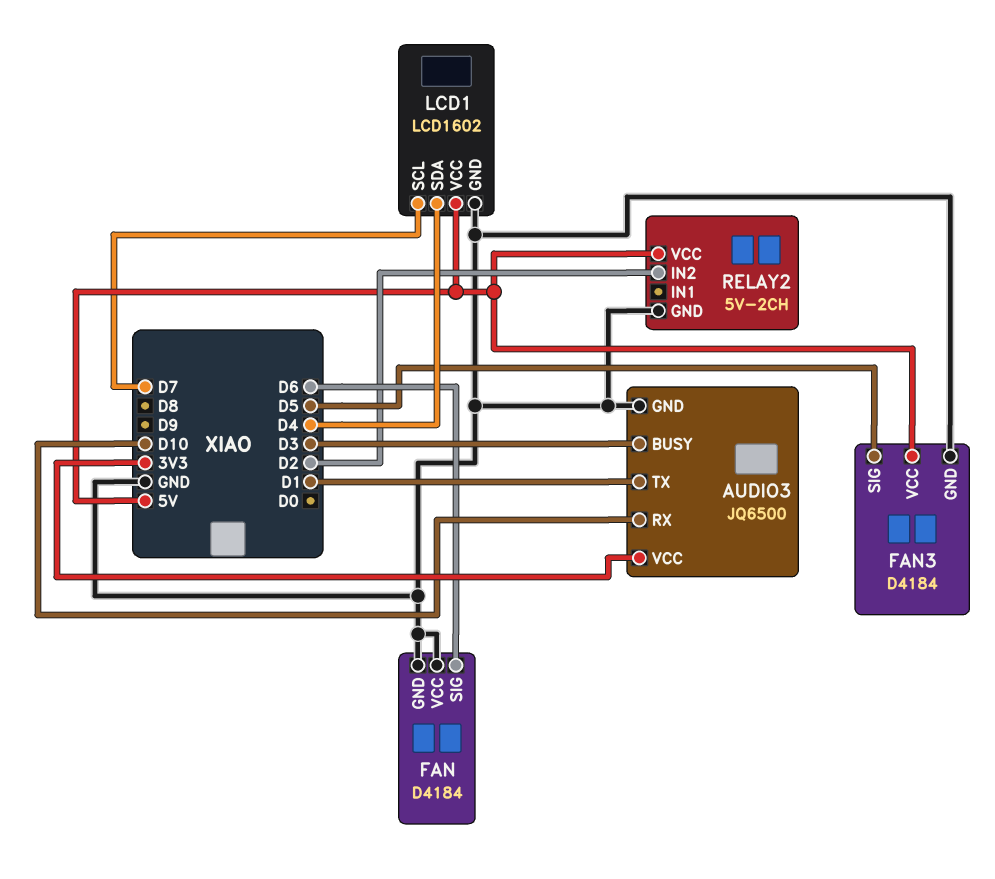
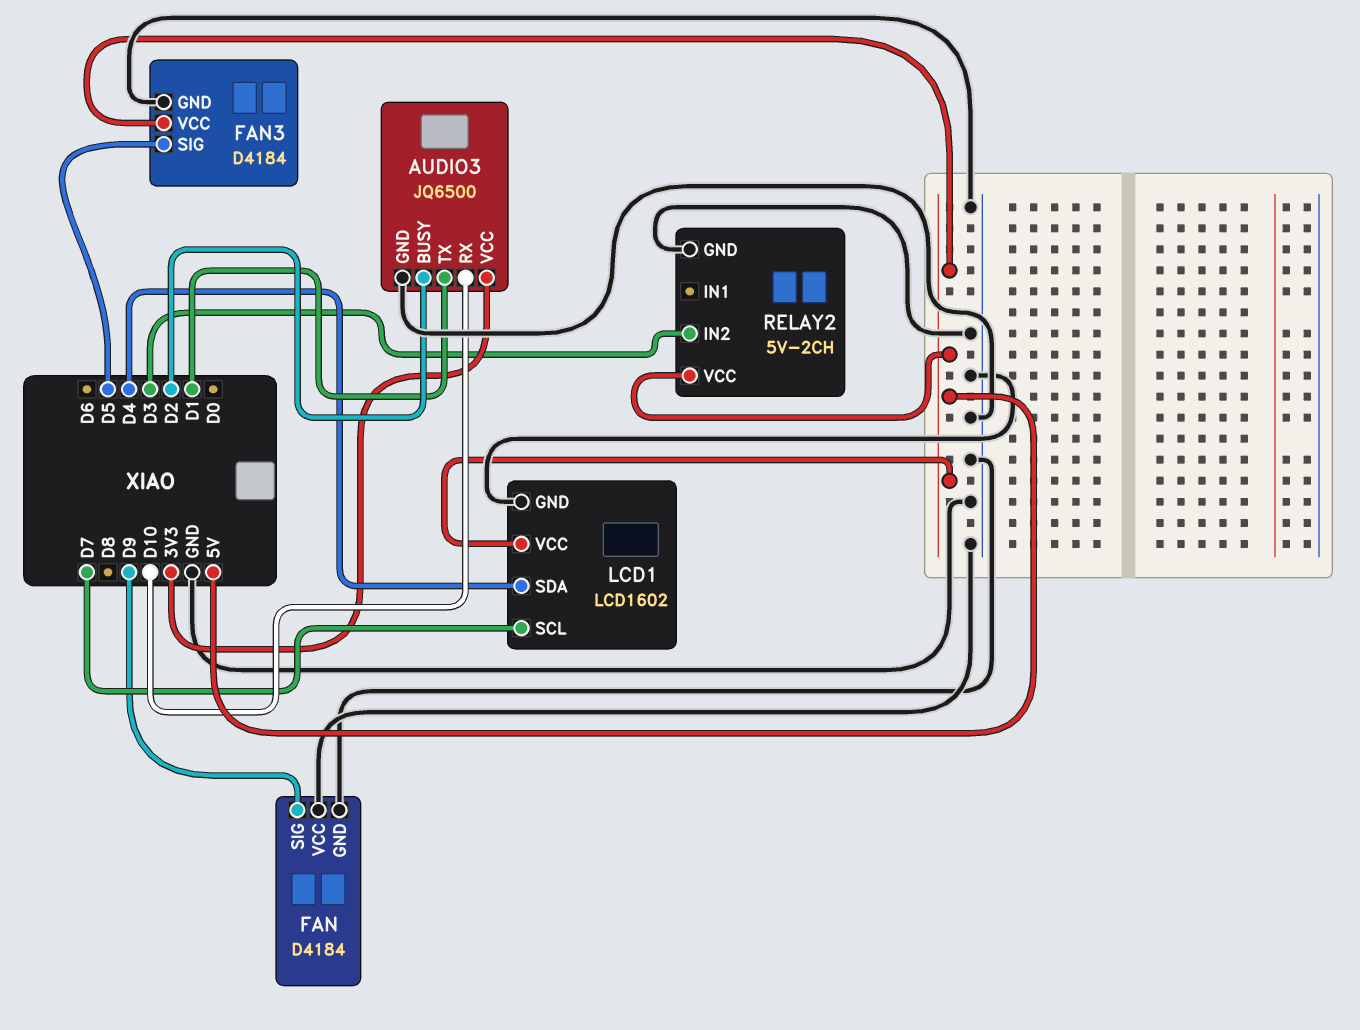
AUDIO3 pin BUSY: D3 -> D2
FAN pin SIG: D6 -> D9
RELAY2 pin IN2: D2 -> D3

